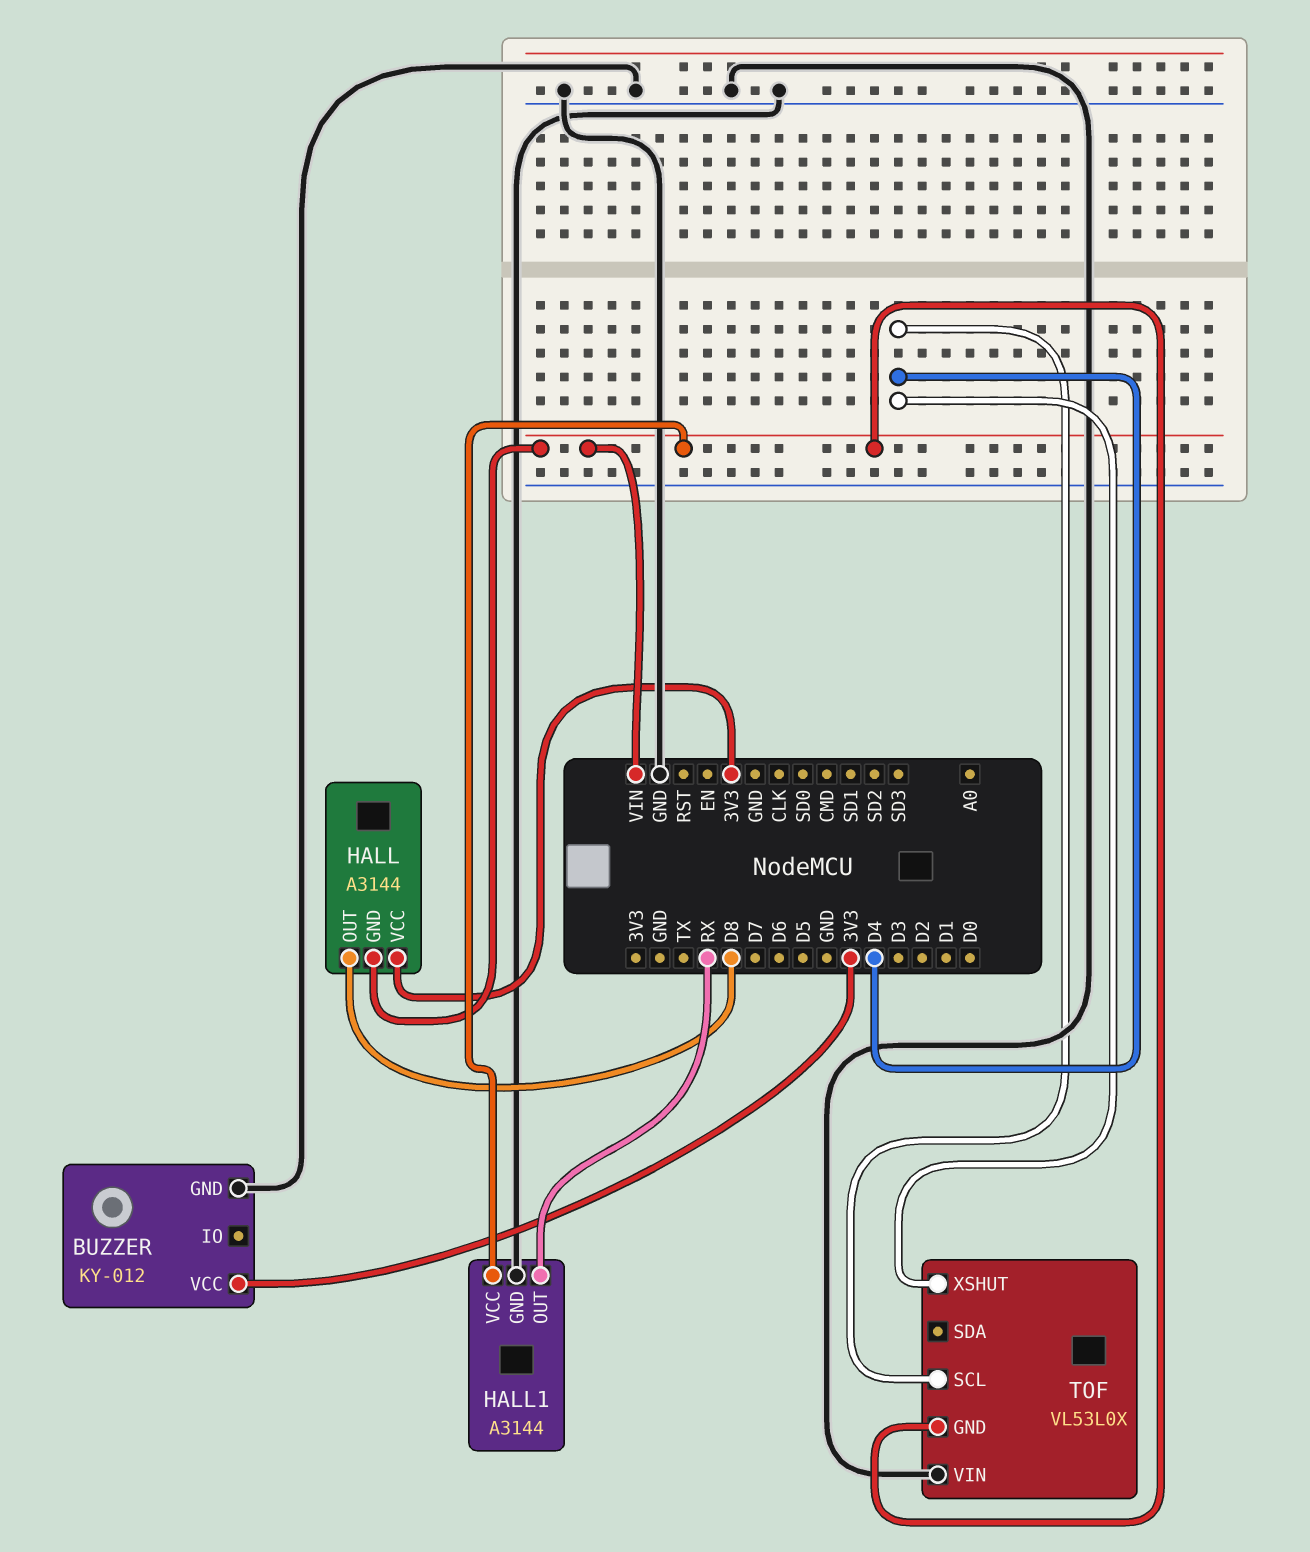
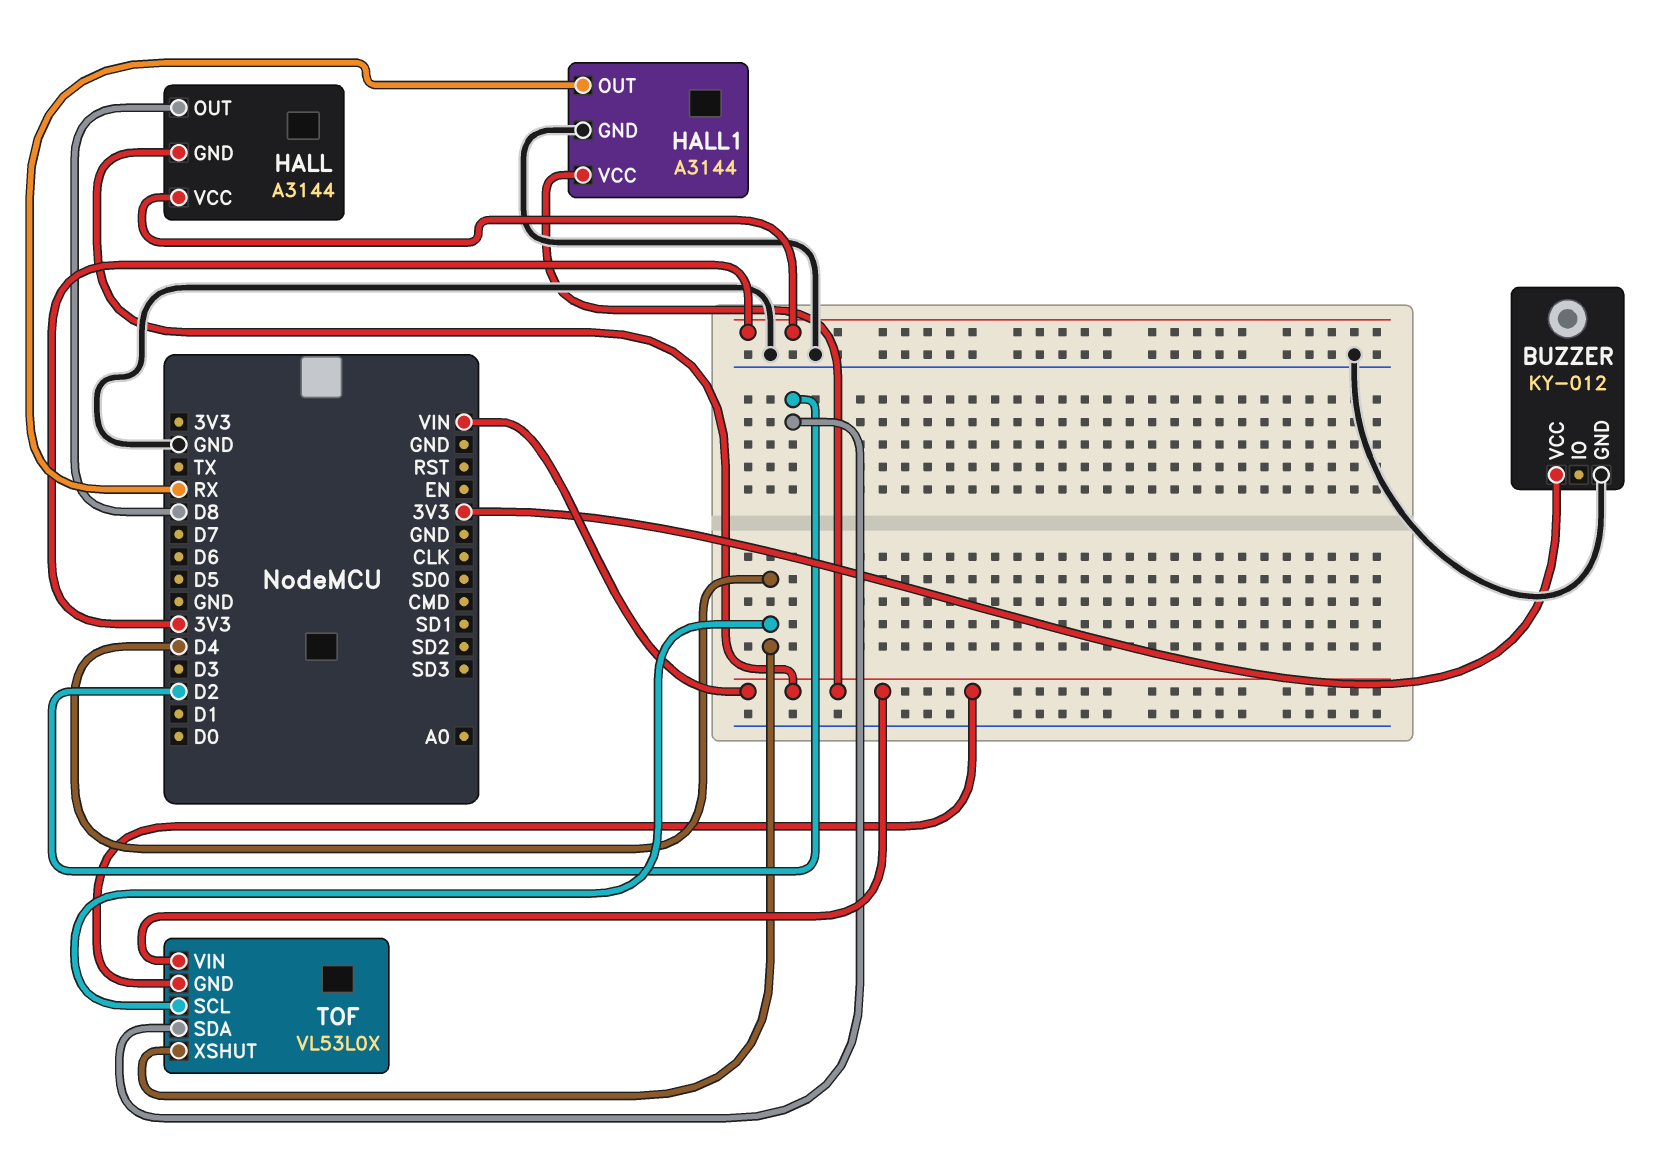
TOF pin SDA: none -> D2
TOF pin VIN: GND -> VIN

